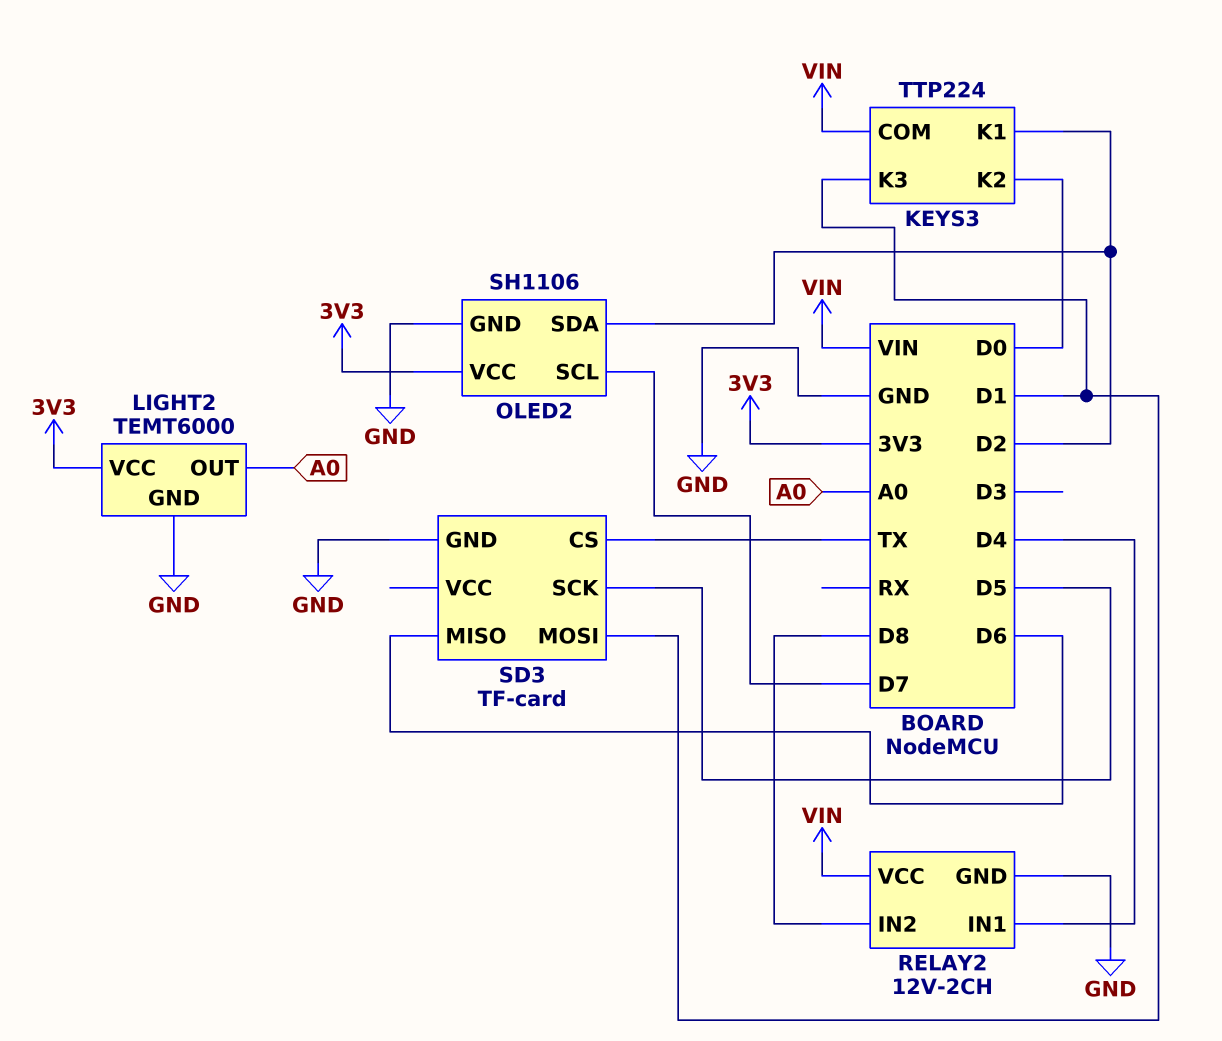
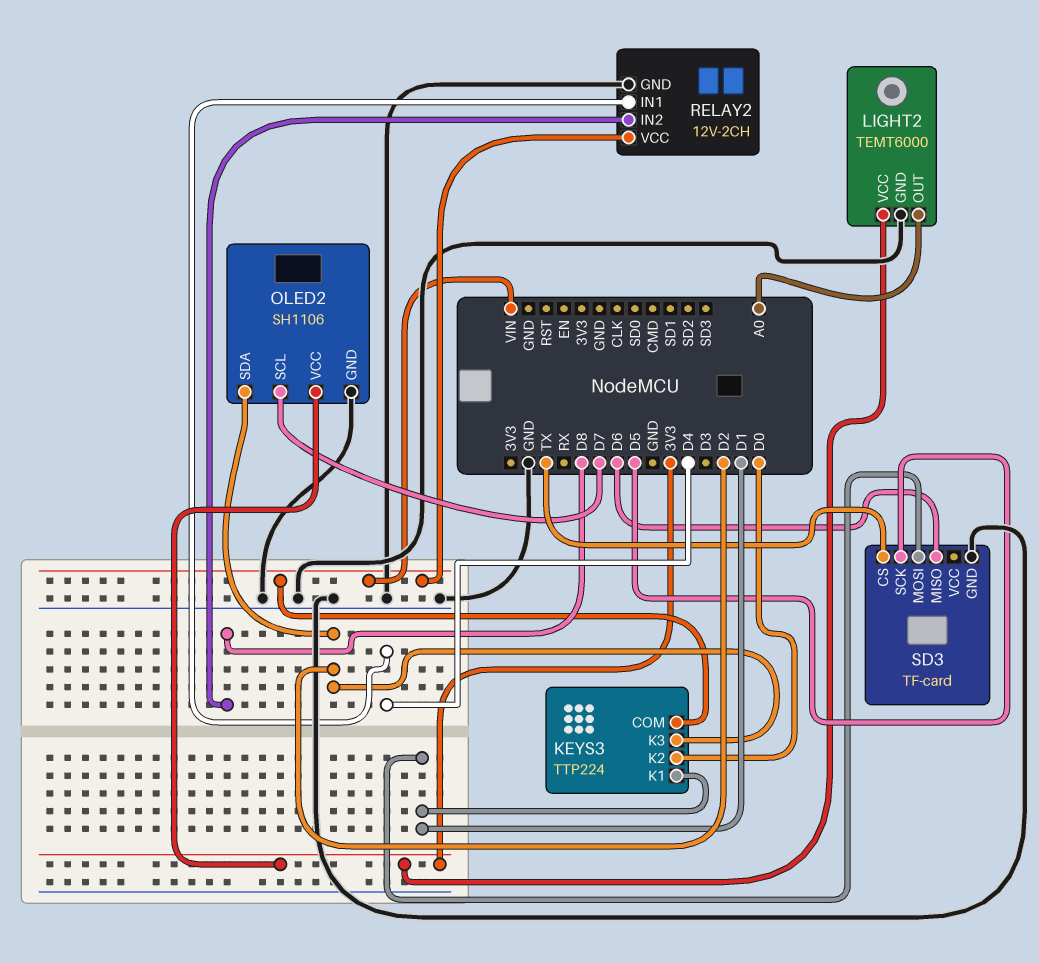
KEYS3 pin K1: D2 -> D1
KEYS3 pin K3: D1 -> D2

